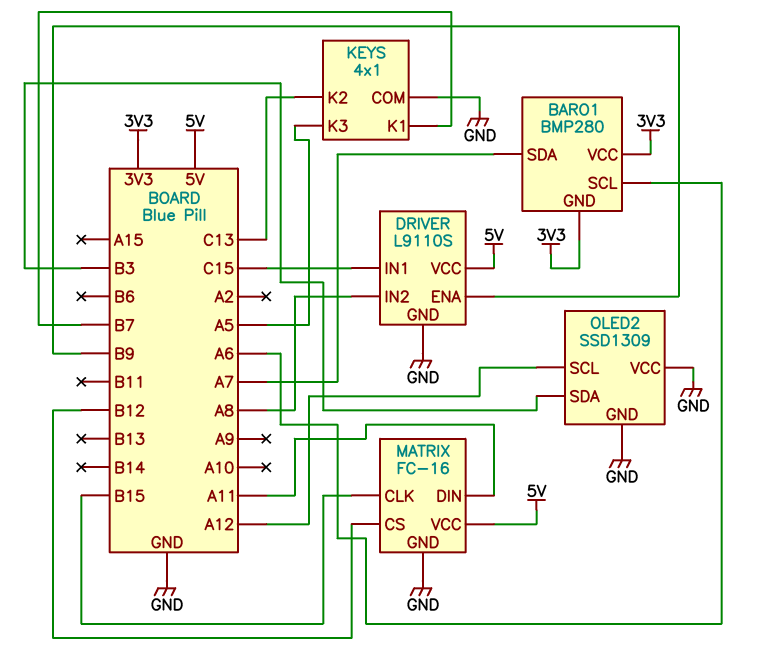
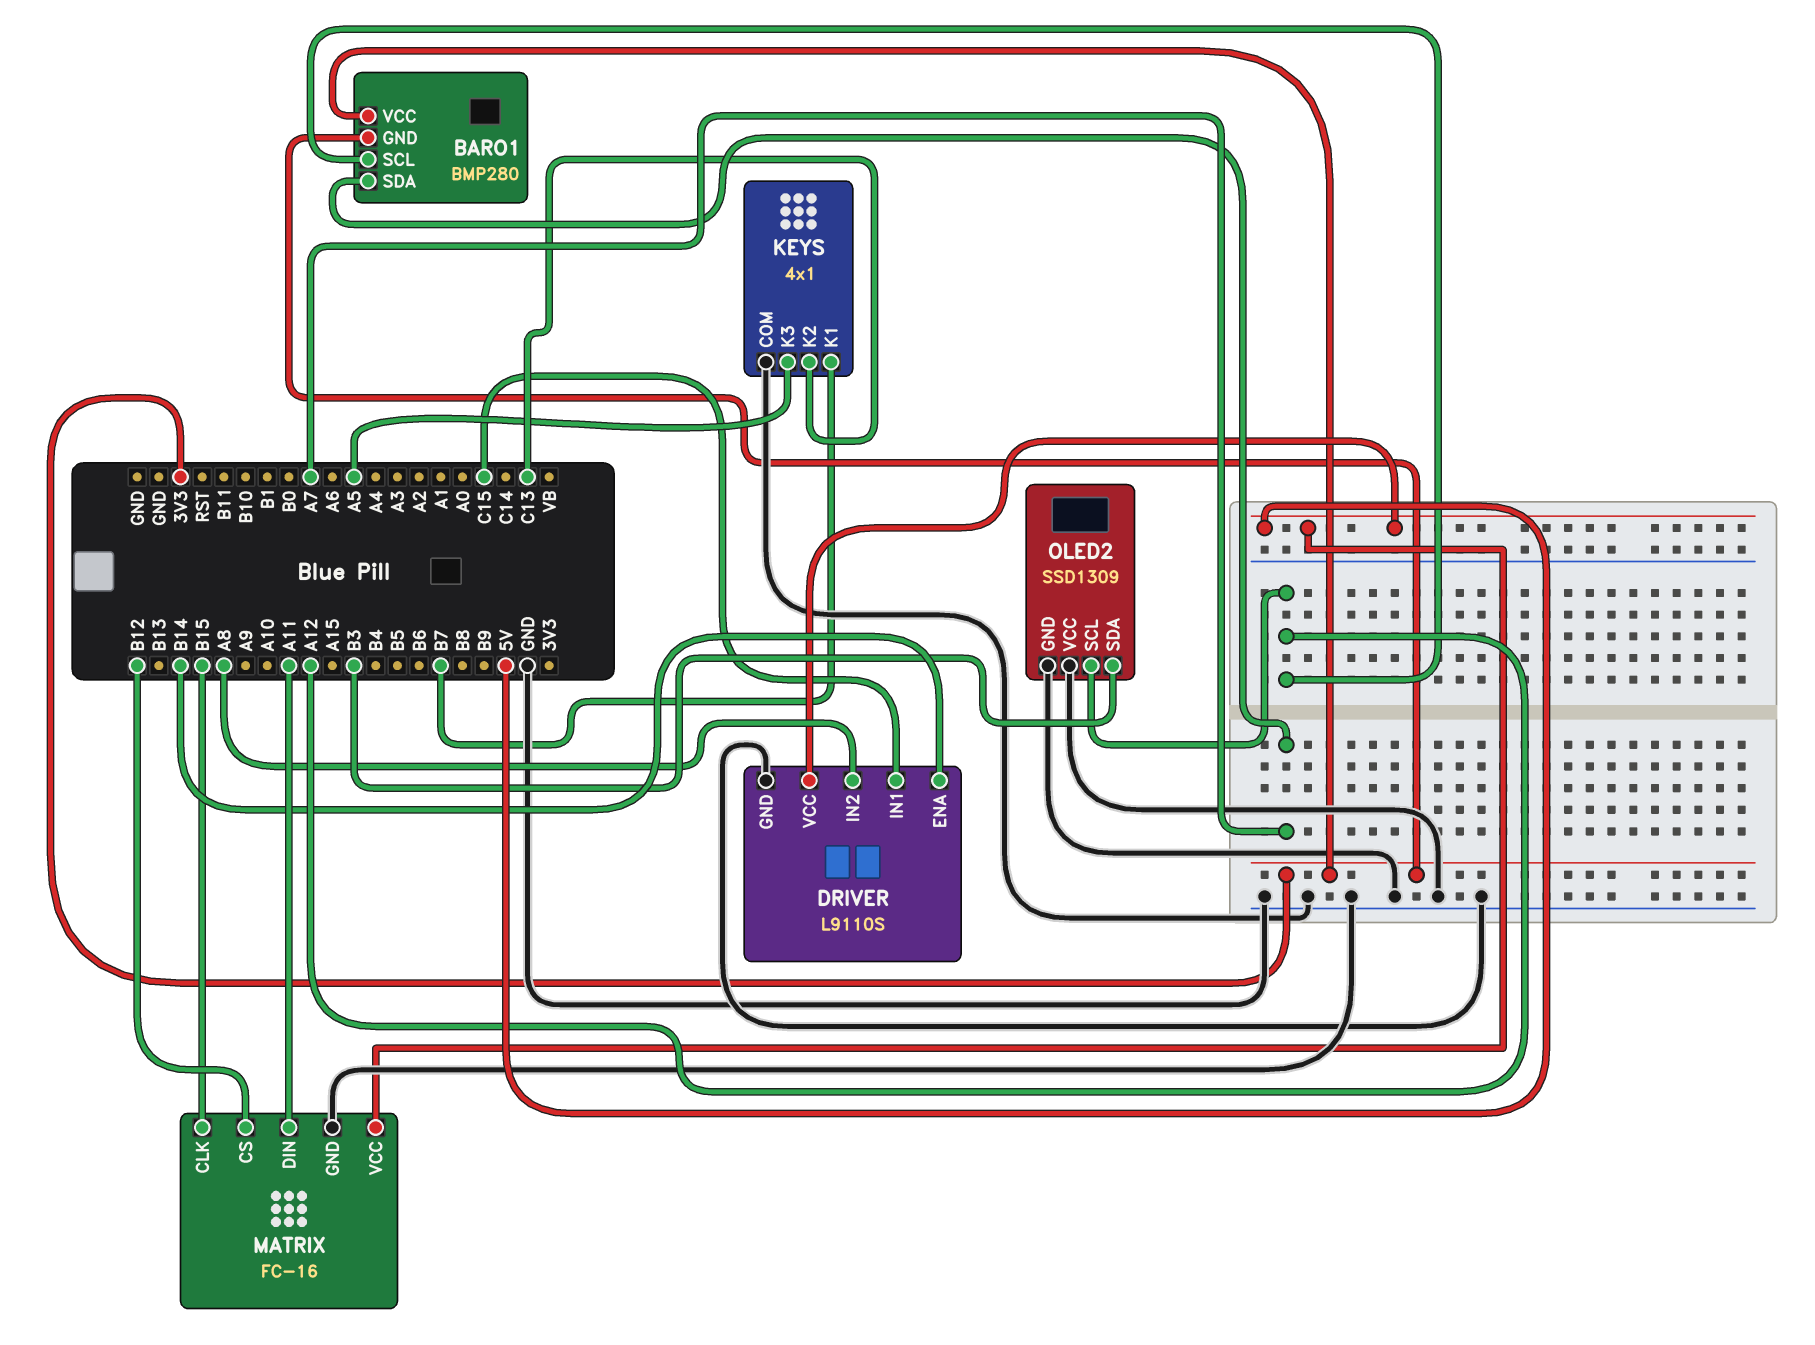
BARO1 pin SCL: A6 -> A12
DRIVER pin ENA: B9 -> B14

